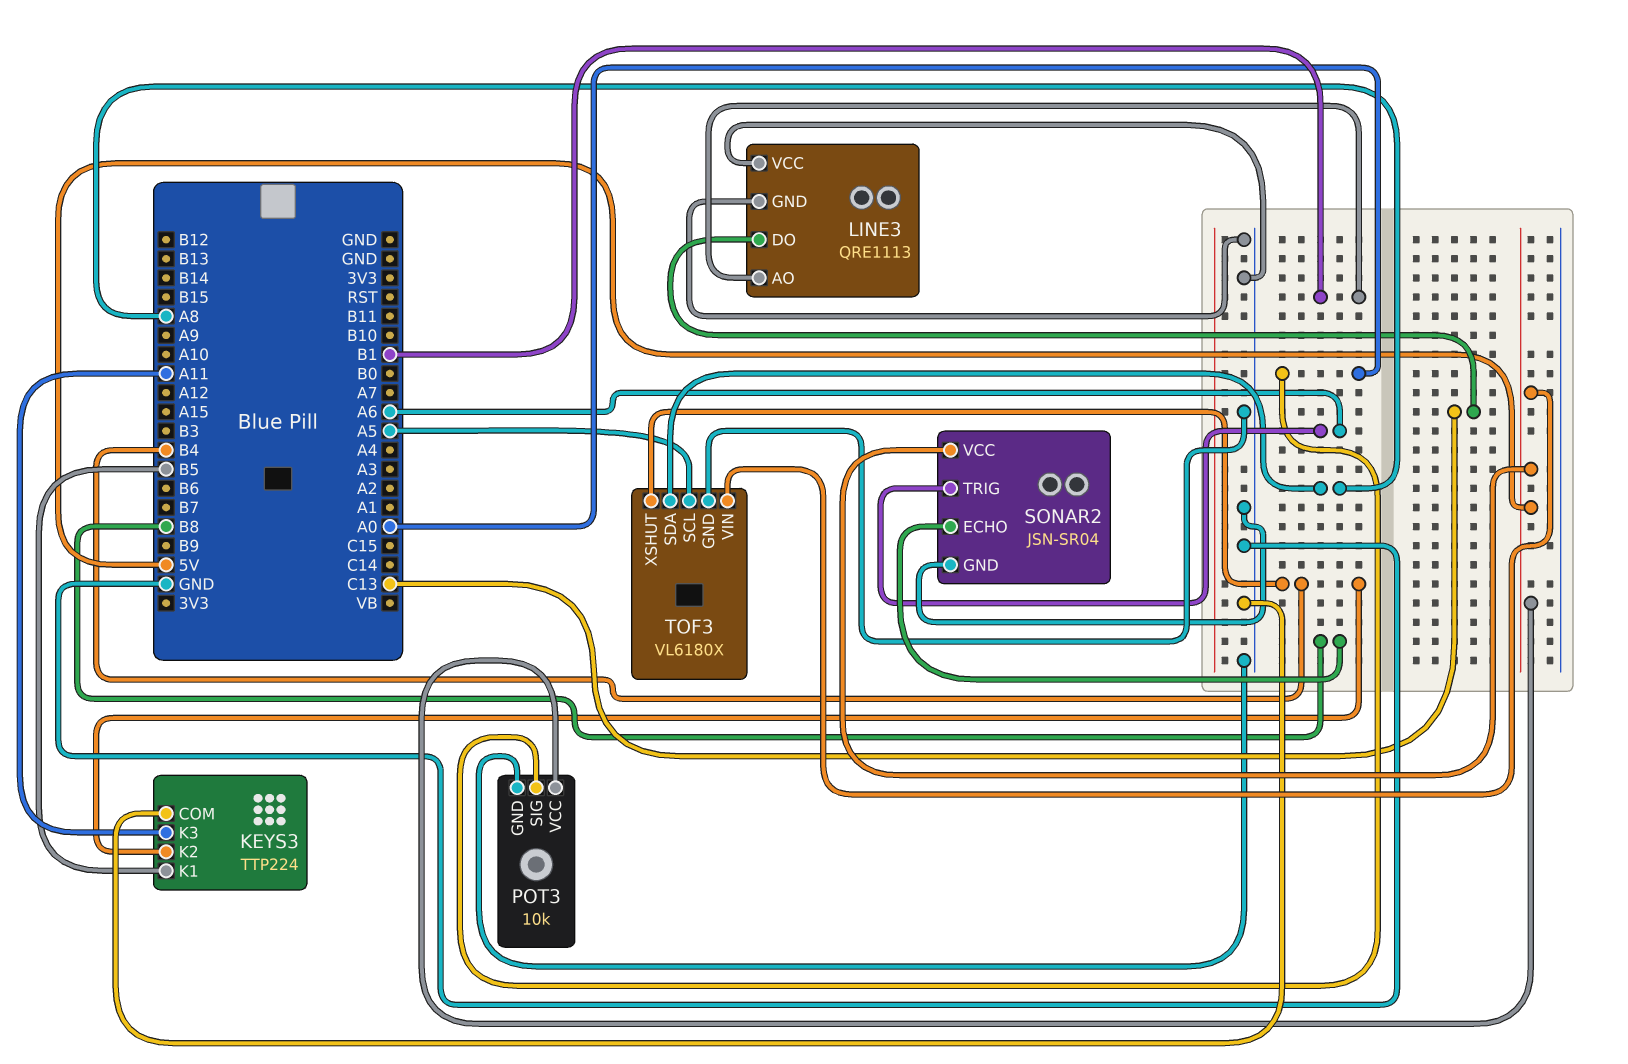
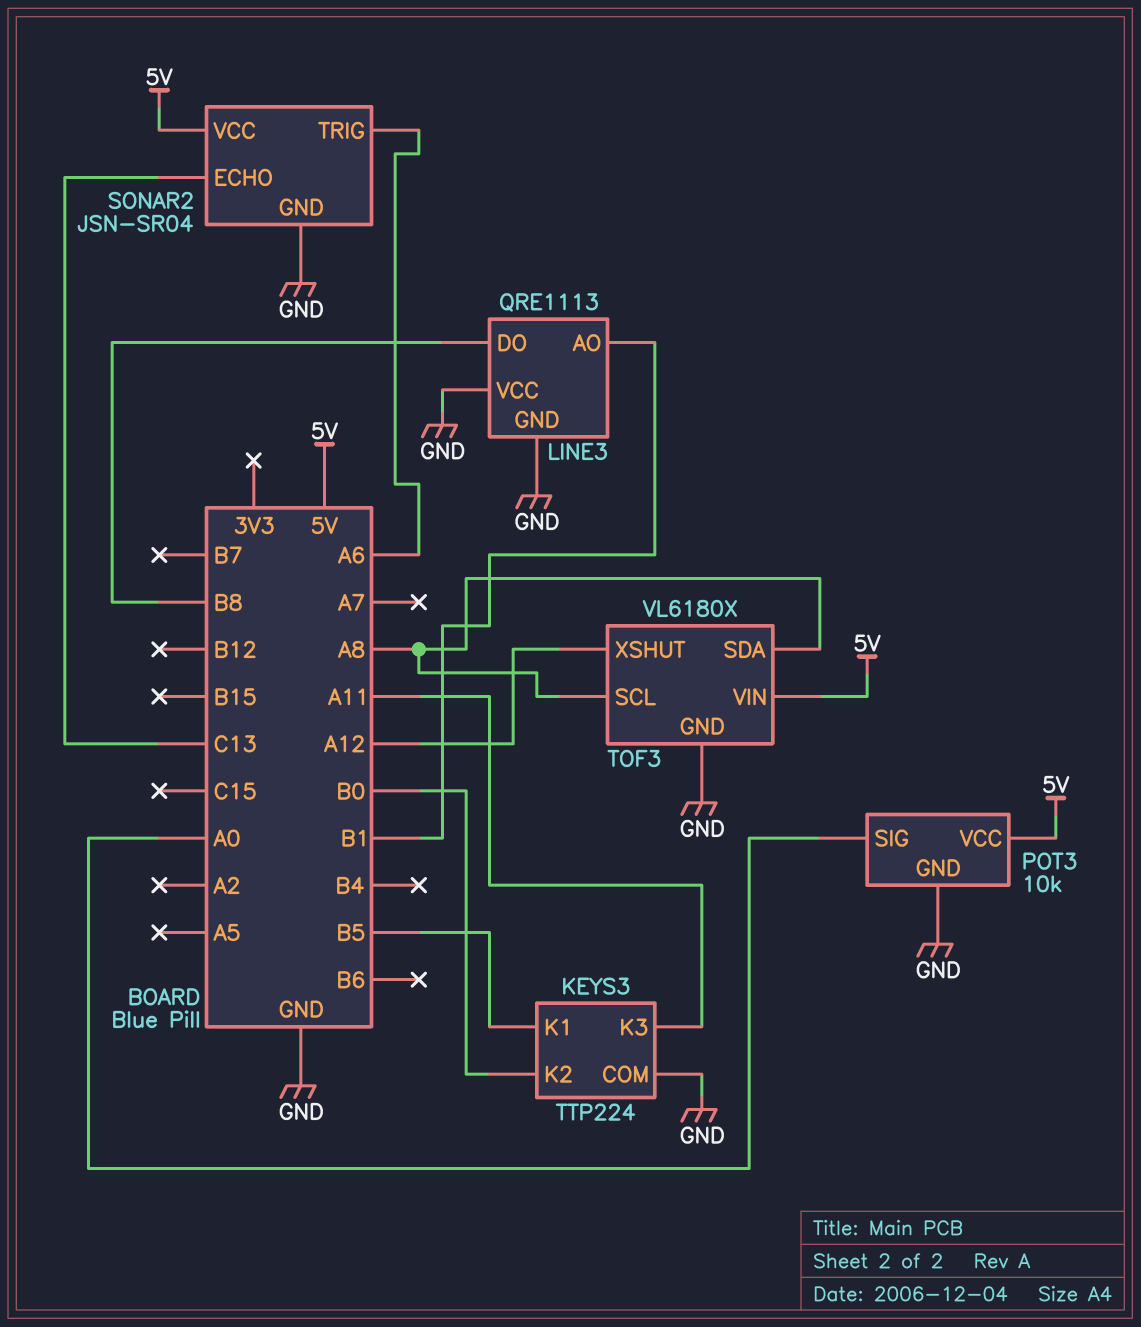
KEYS3 pin K2: B4 -> B0
LINE3 pin DO: C13 -> B8
SONAR2 pin ECHO: B8 -> C13
TOF3 pin SCL: A5 -> A8
TOF3 pin XSHUT: B4 -> A12

